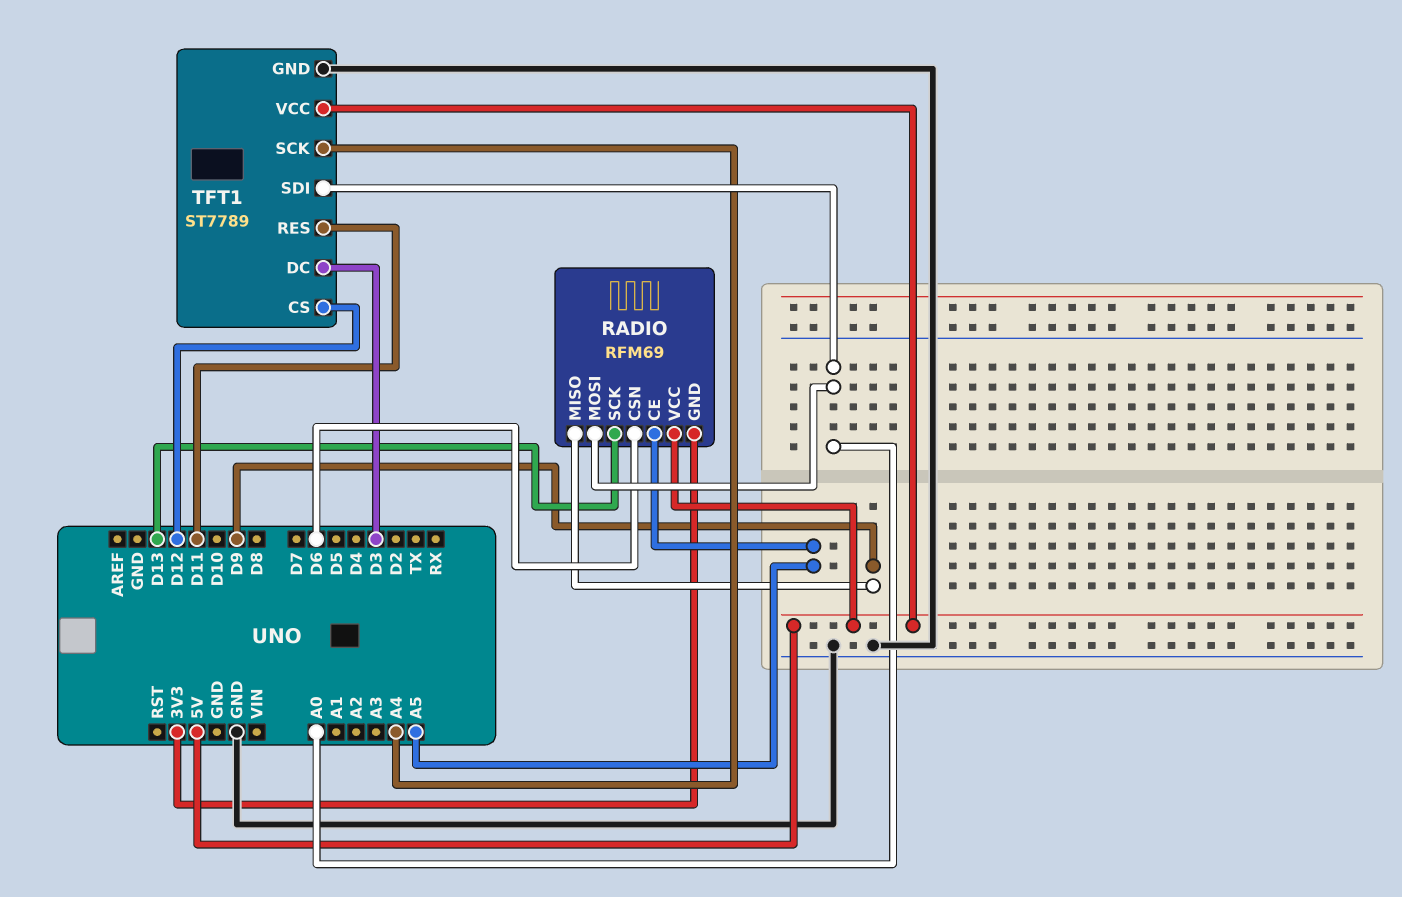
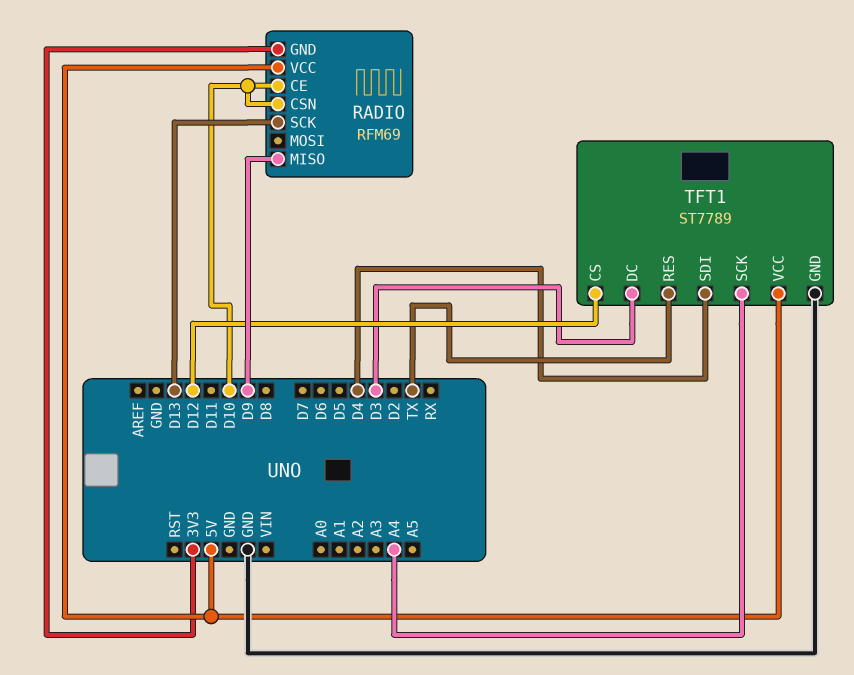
RADIO pin CE: A5 -> D10
RADIO pin CSN: D6 -> D10
RADIO pin MOSI: A0 -> none
TFT1 pin RES: D11 -> TX
TFT1 pin SDI: A0 -> D4

